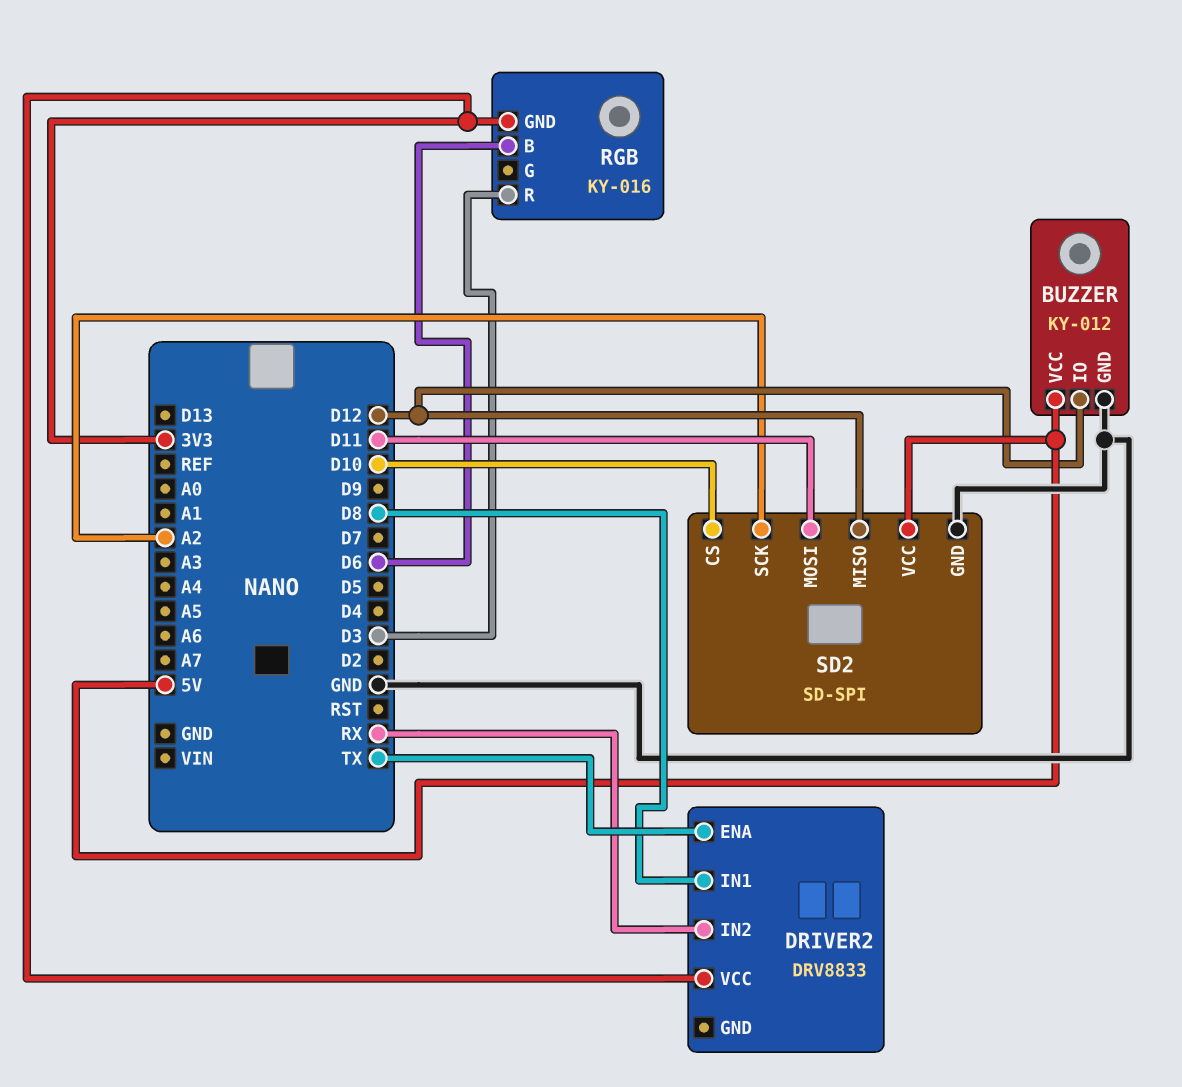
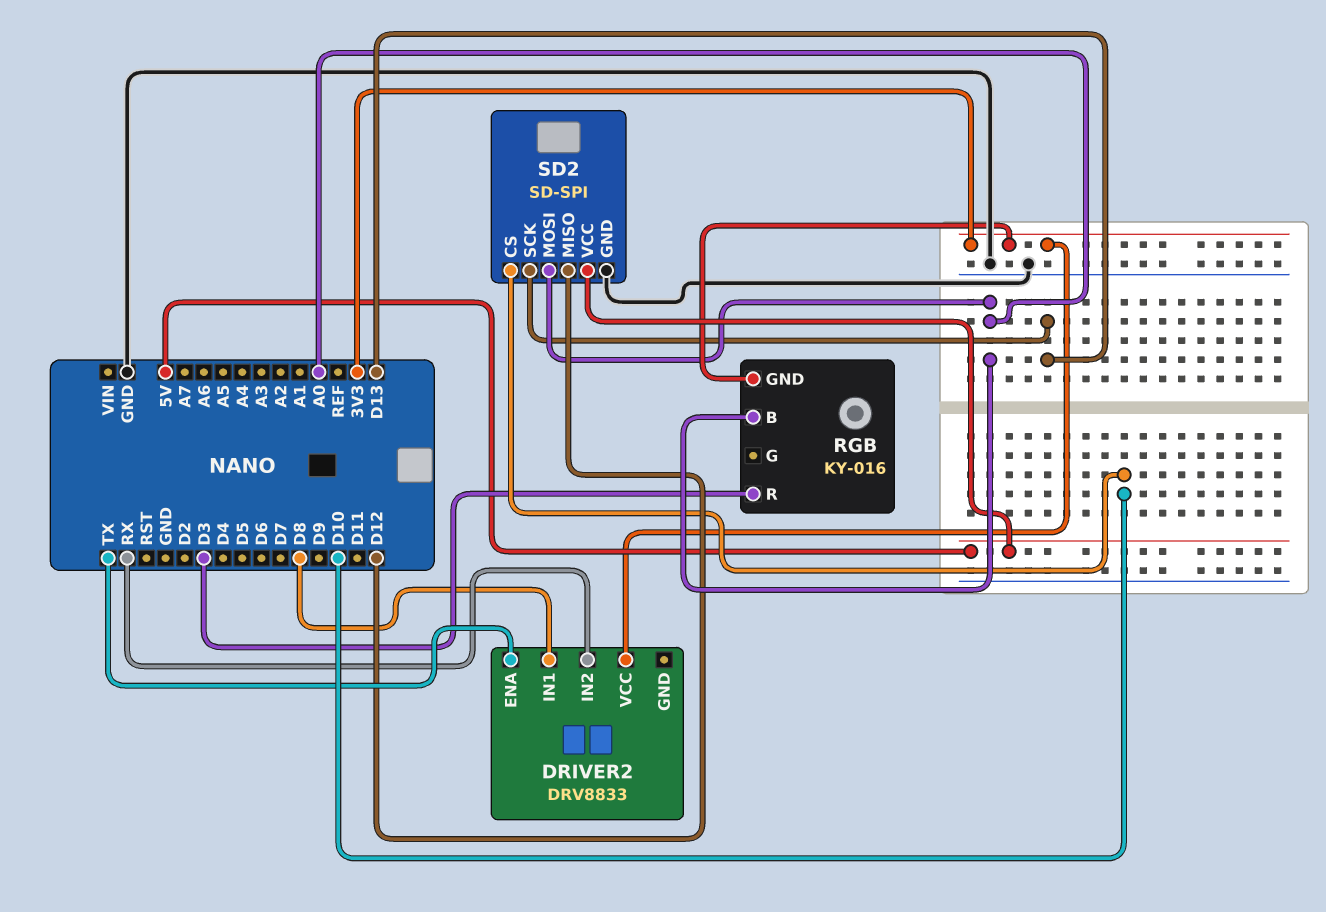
BUZZER: KY-012 -> none
BUZZER pin GND: GND -> none
BUZZER pin IO: D12 -> none
BUZZER pin VCC: 5V -> none
RGB pin B: D6 -> A0
SD2 pin MOSI: D11 -> A0
SD2 pin SCK: A2 -> D13

